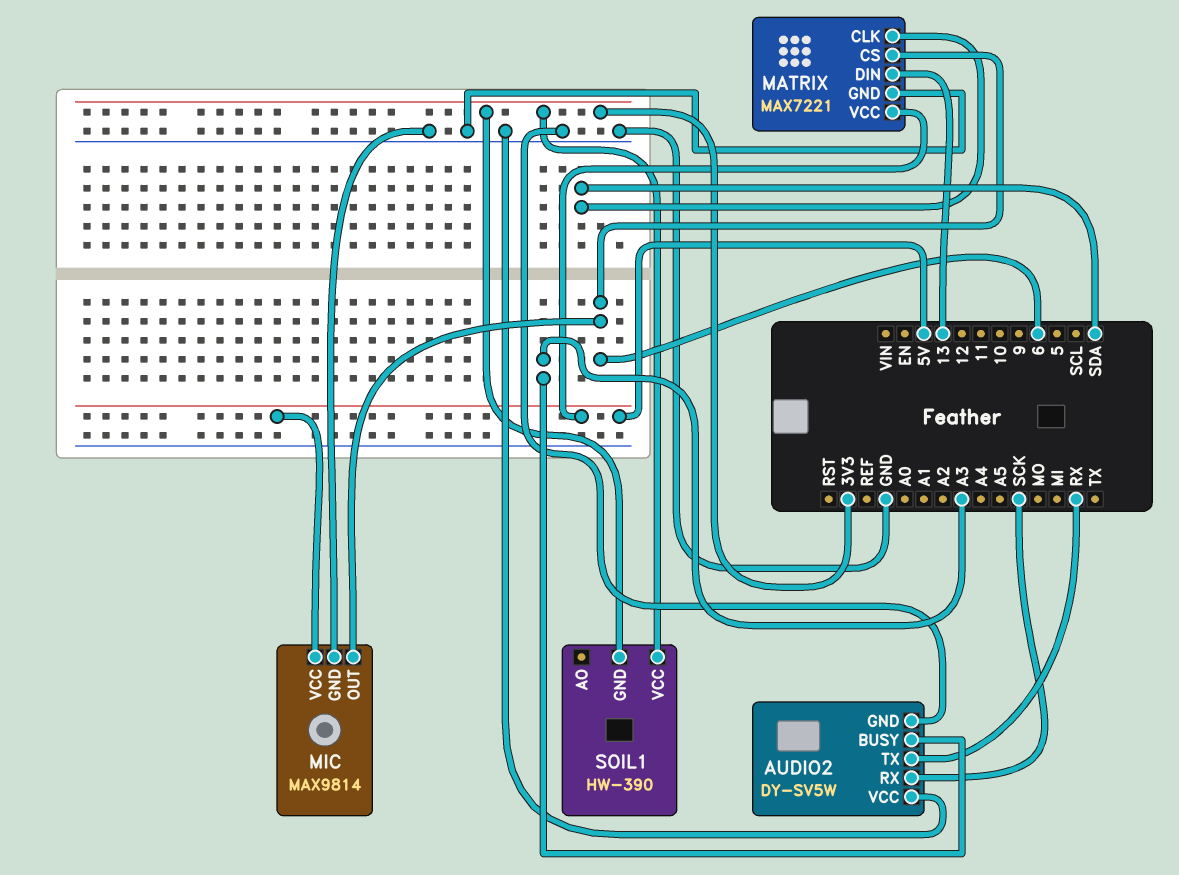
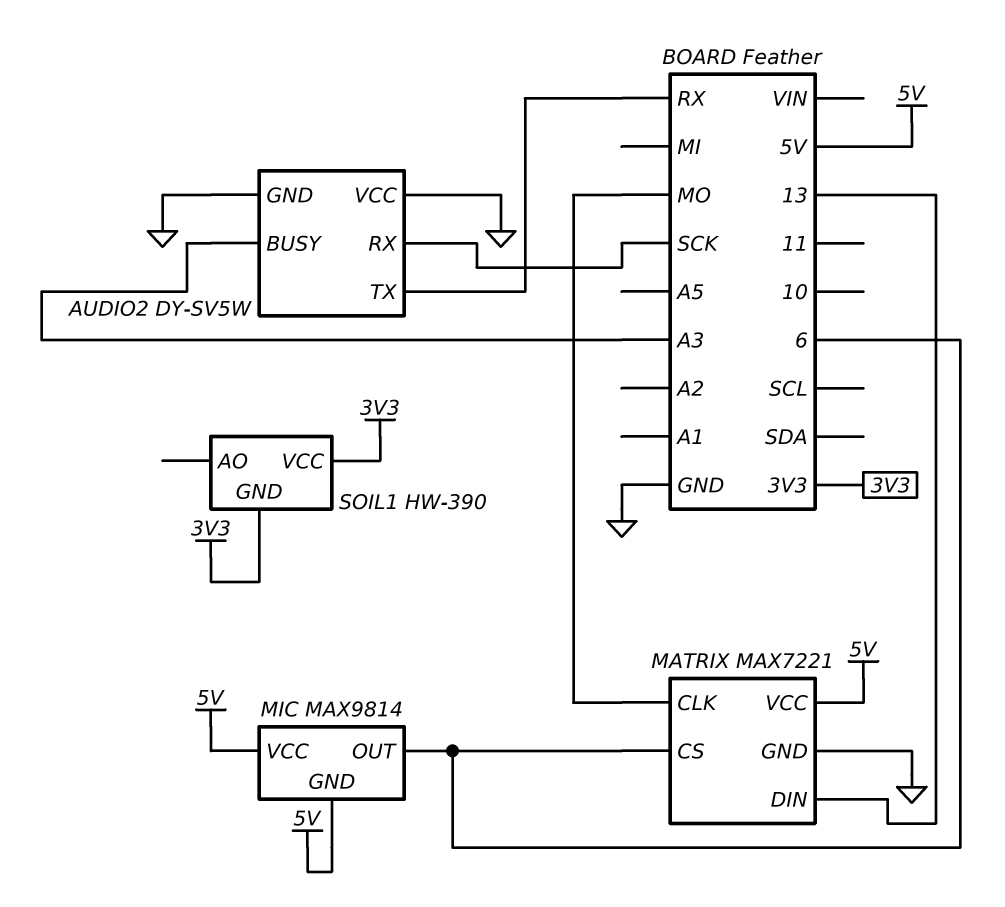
MATRIX pin CLK: SDA -> MO
MIC pin GND: GND -> 5V

